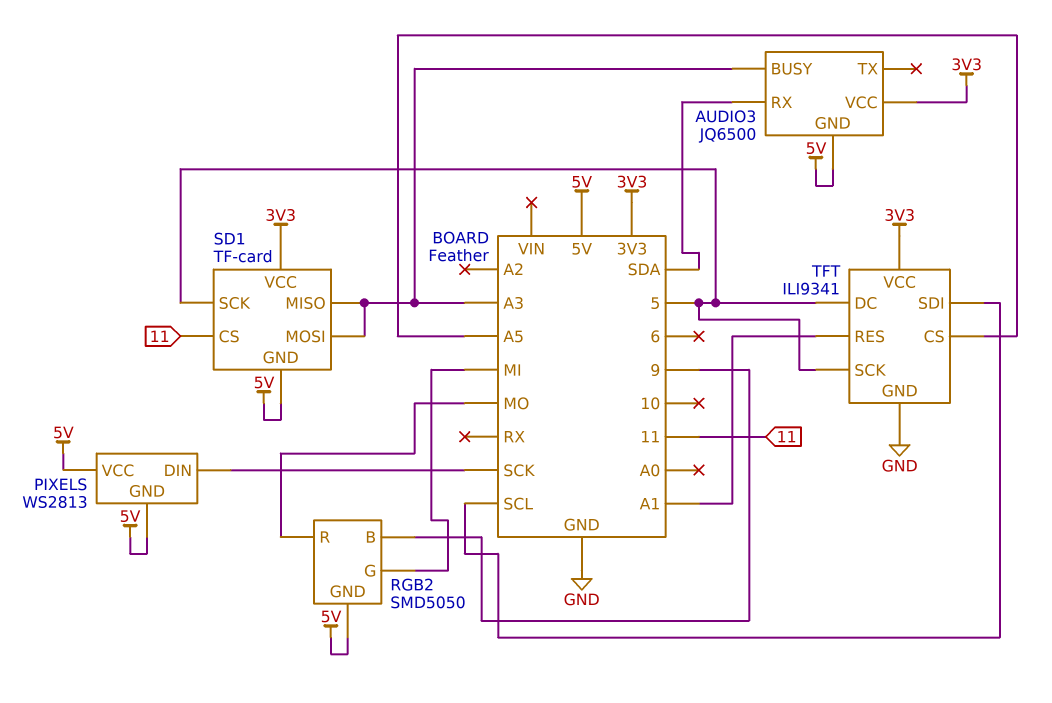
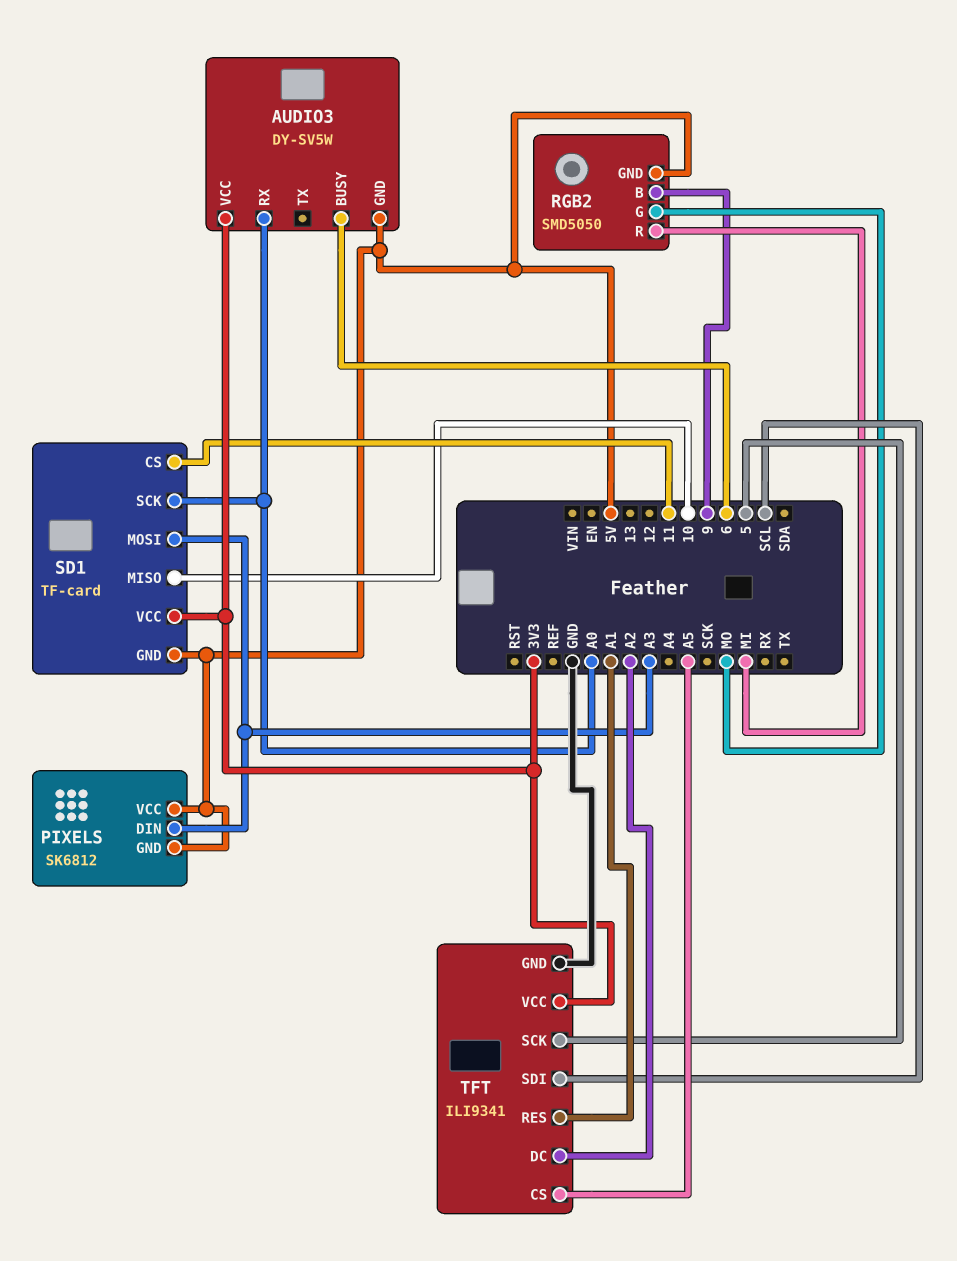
AUDIO3: JQ6500 -> DY-SV5W
AUDIO3 pin BUSY: A3 -> 6
AUDIO3 pin RX: SDA -> A0
PIXELS: WS2813 -> SK6812
PIXELS pin DIN: SCK -> A3
RGB2 pin G: MI -> MO
RGB2 pin R: MO -> MI
SD1 pin MISO: A3 -> 10
SD1 pin SCK: 5 -> A0
TFT pin DC: 5 -> A2

